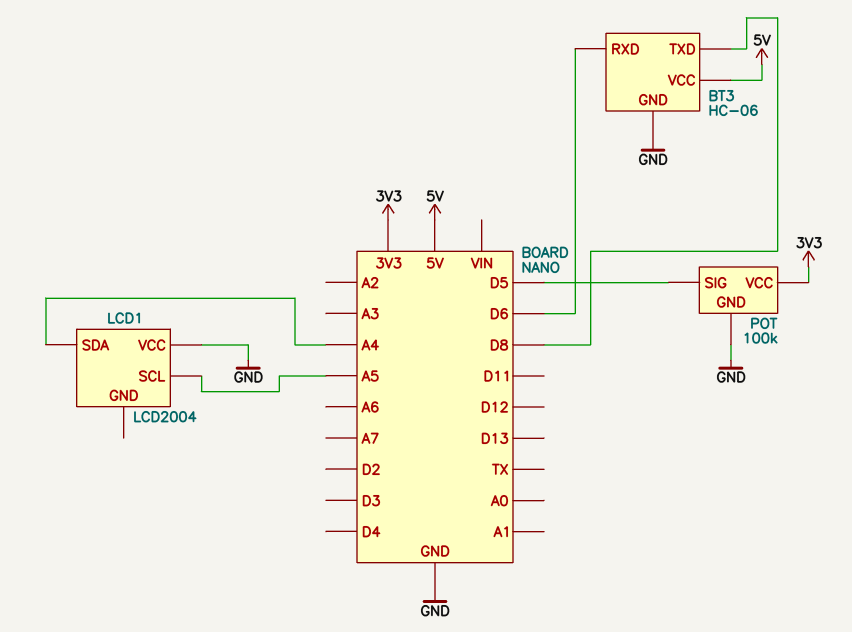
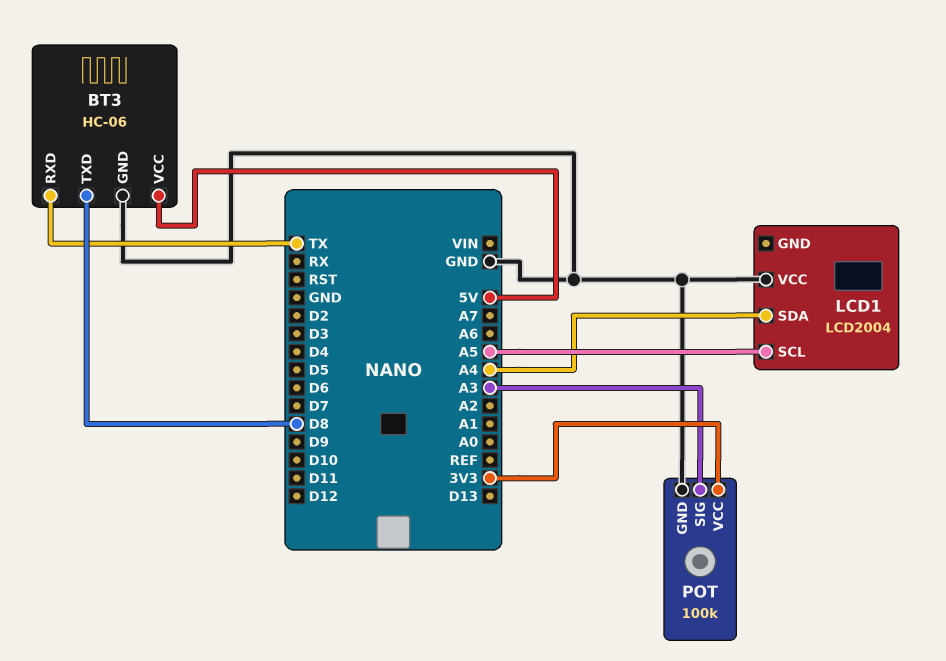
BT3 pin RXD: D6 -> TX
POT pin SIG: D5 -> A3

